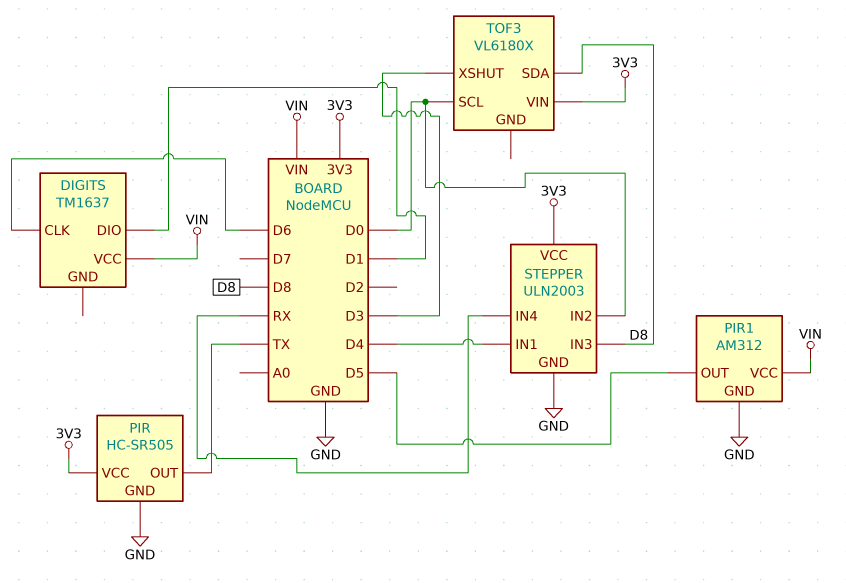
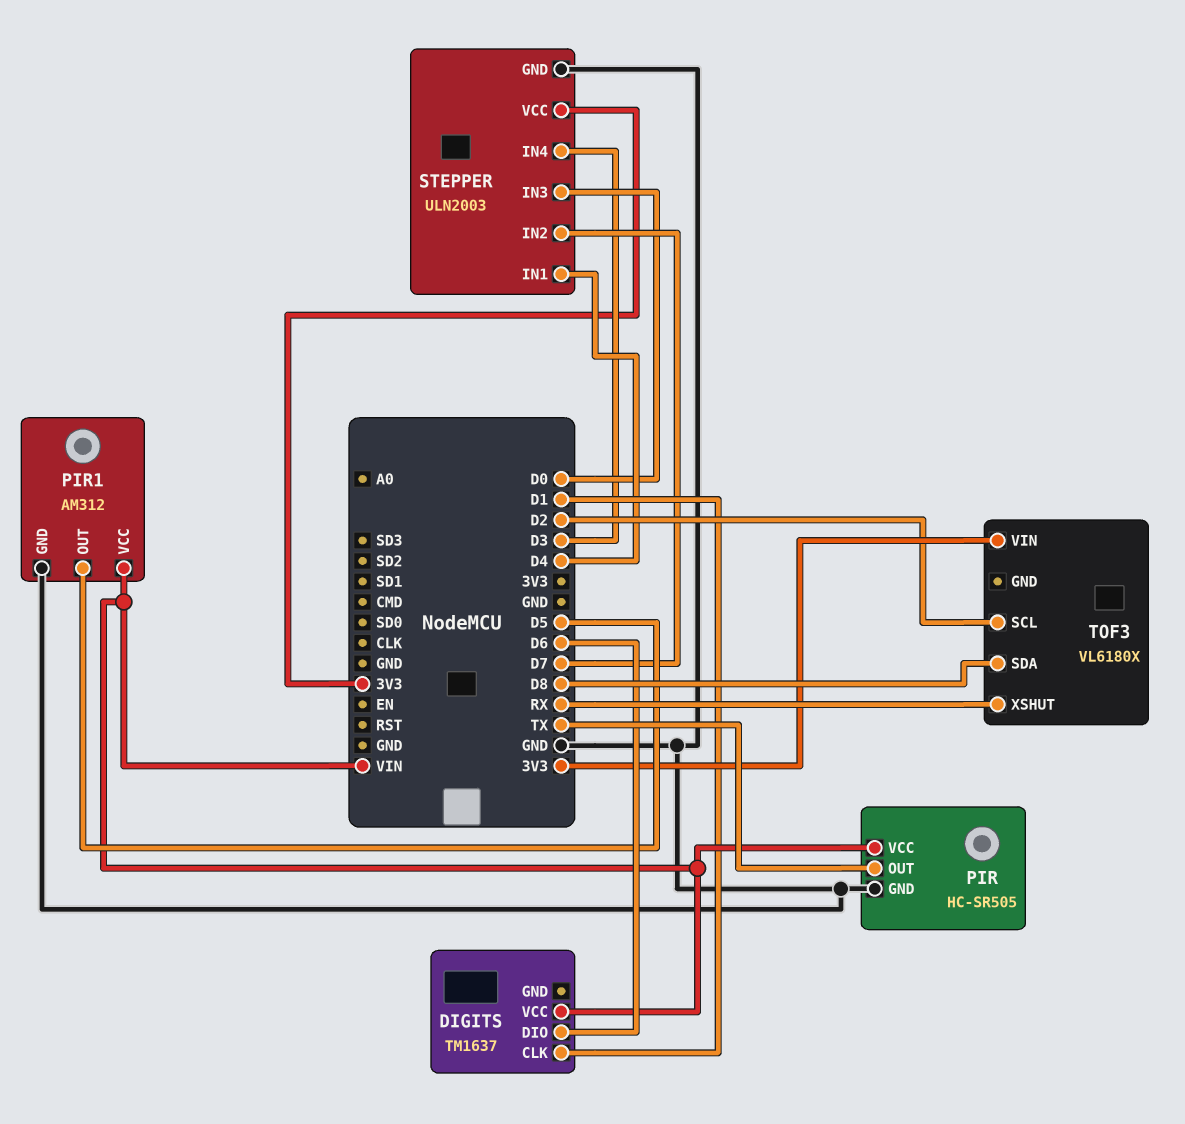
DIGITS pin CLK: D6 -> D1
DIGITS pin DIO: D1 -> D6
PIR pin VCC: 3V3 -> VIN
STEPPER pin IN2: D0 -> D7
STEPPER pin IN3: D8 -> D0
STEPPER pin IN4: RX -> D3
TOF3 pin SCL: D0 -> D2
TOF3 pin XSHUT: D3 -> RX

